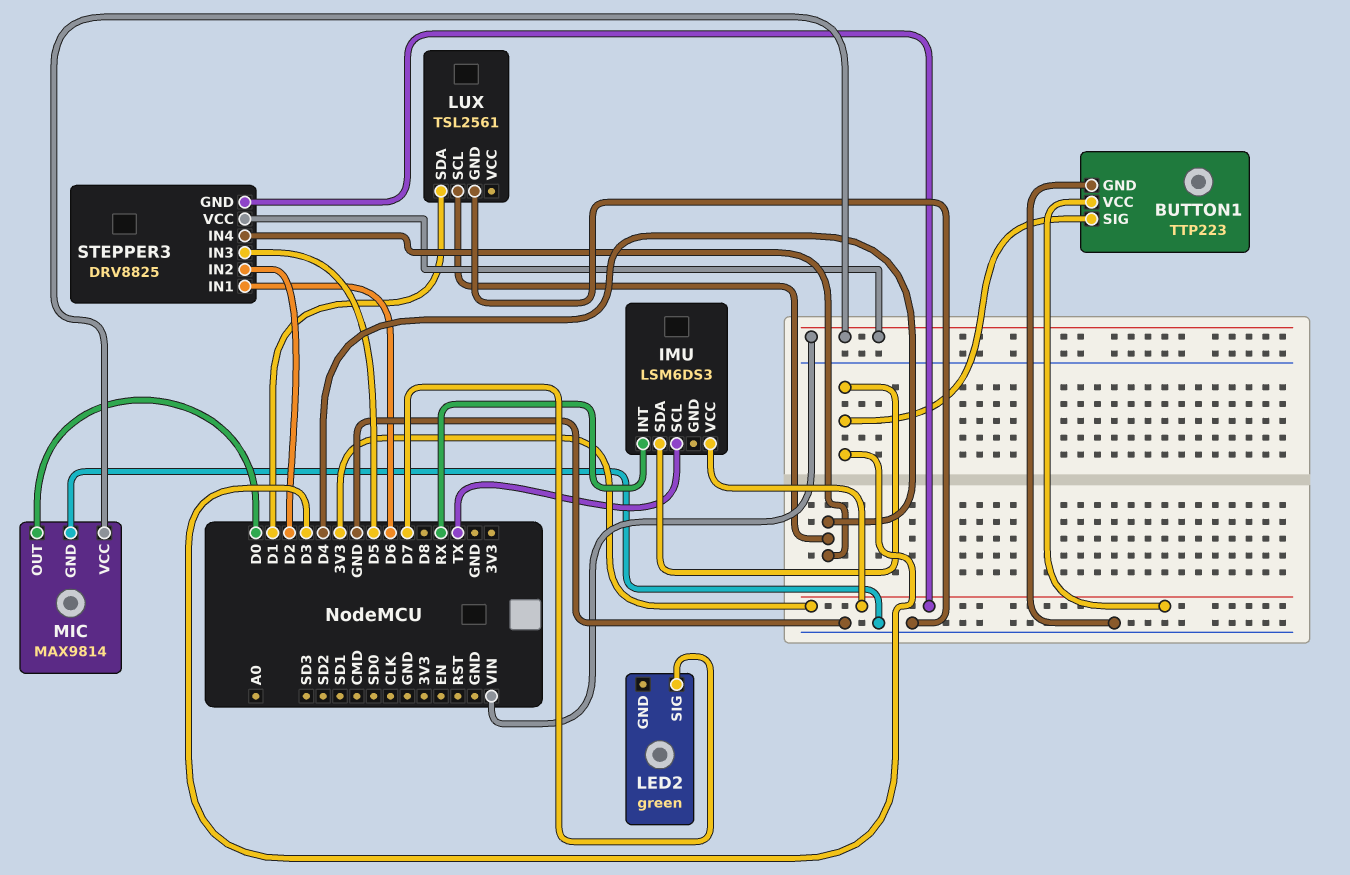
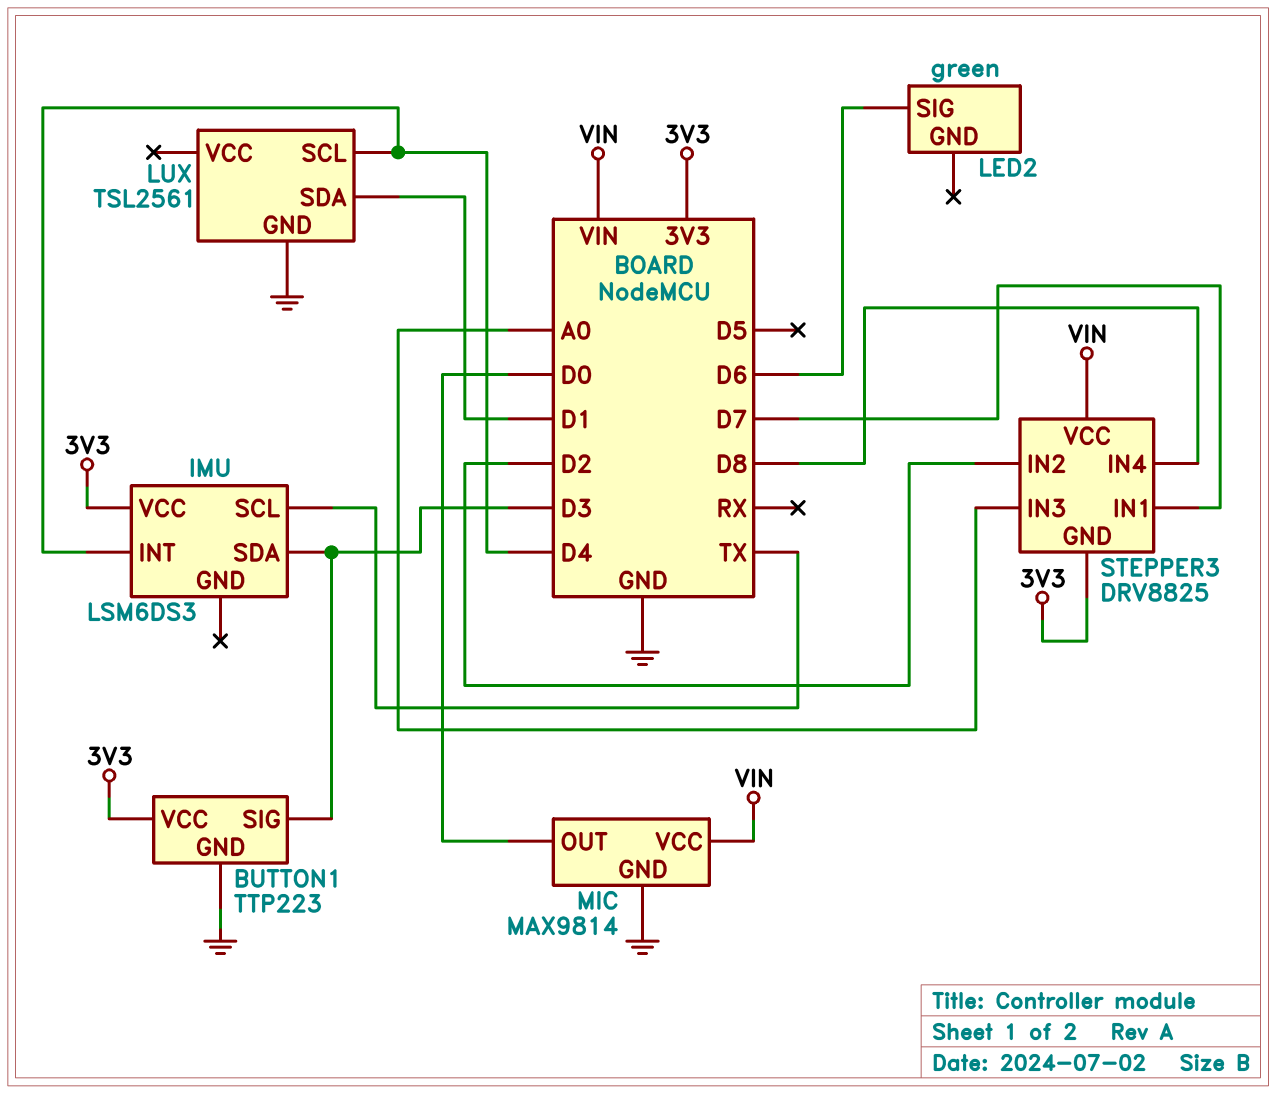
IMU pin INT: RX -> D4
LED2 pin SIG: D7 -> D6
STEPPER3 pin IN1: D6 -> D7
STEPPER3 pin IN3: D5 -> A0
STEPPER3 pin IN4: D4 -> D8

